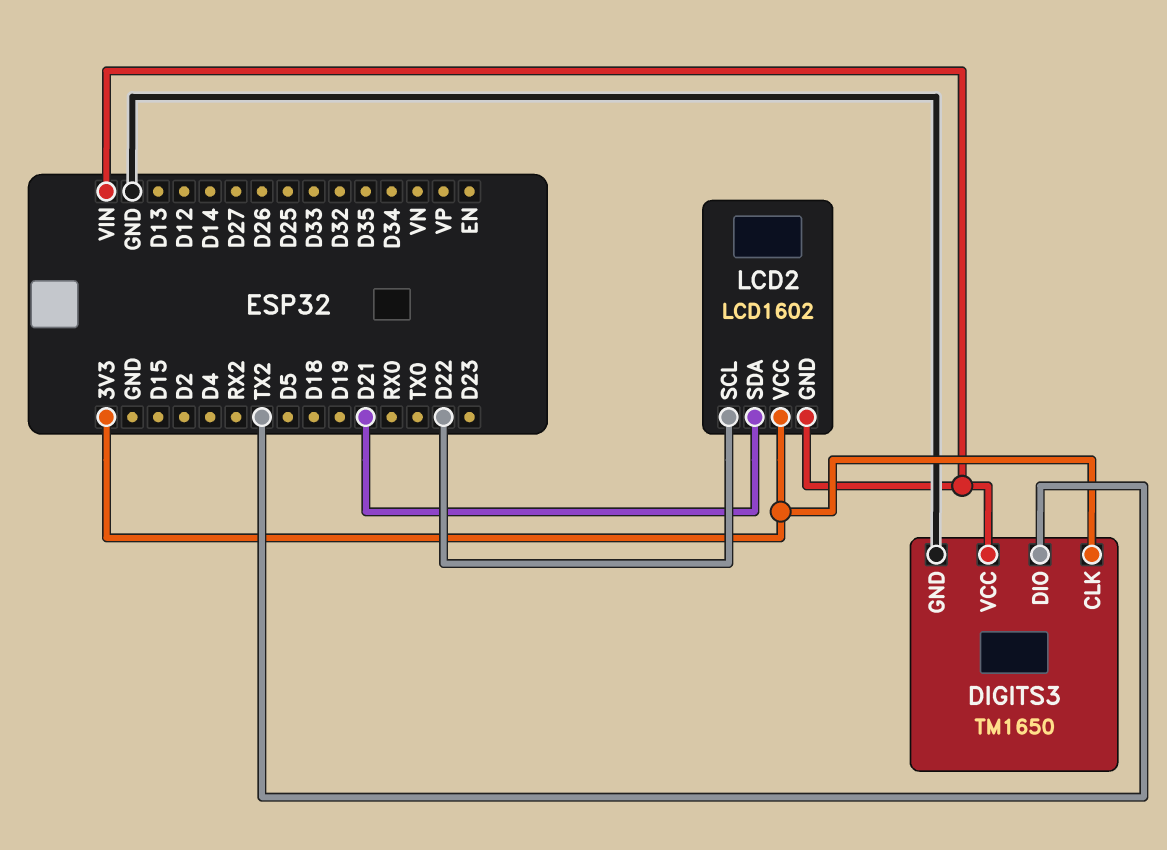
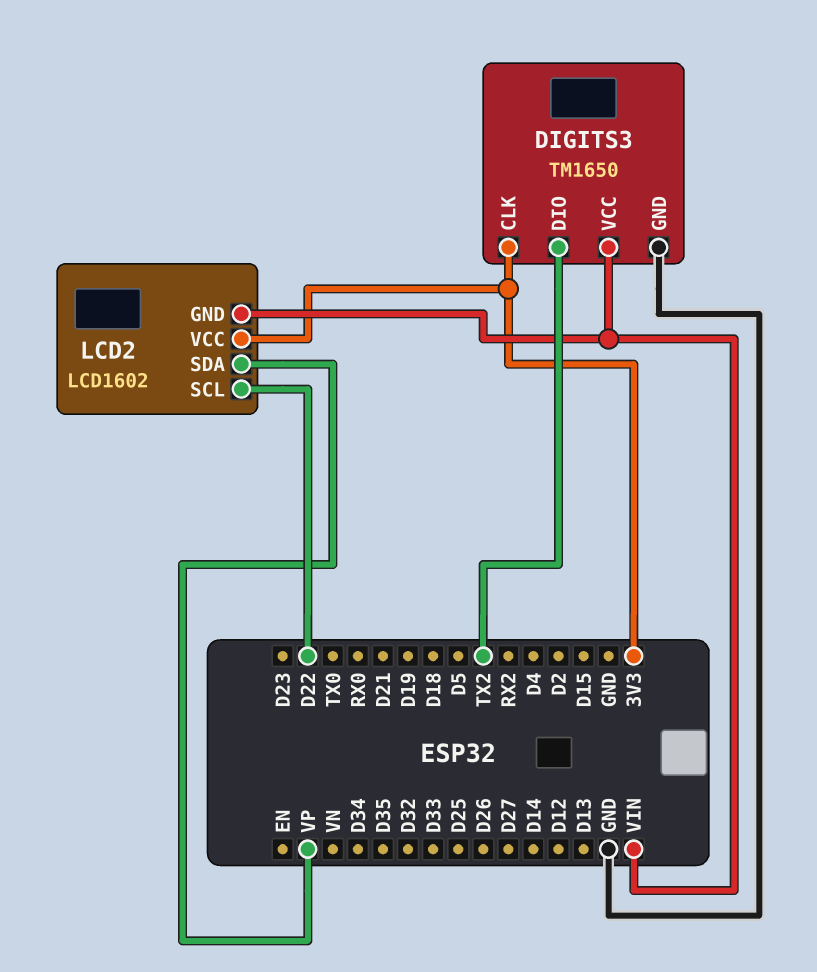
LCD2 pin SDA: D21 -> VP

